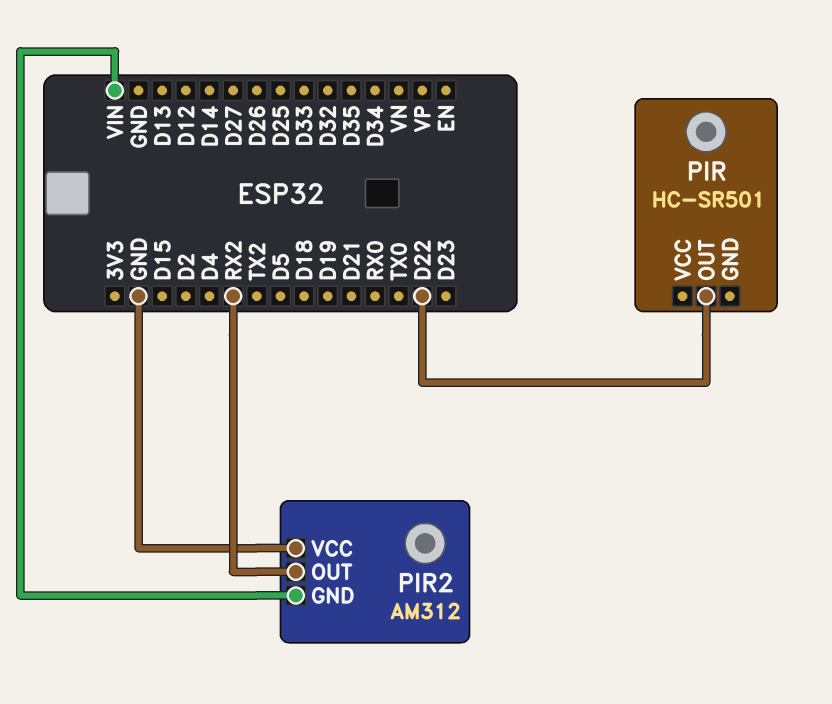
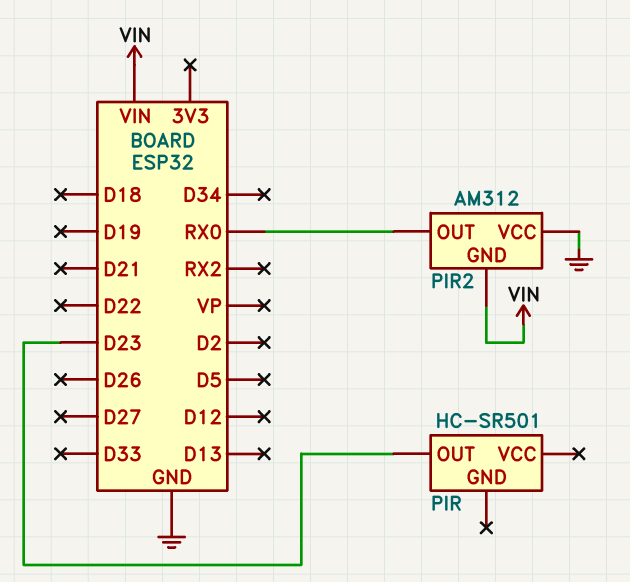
PIR pin OUT: D22 -> D23
PIR2 pin OUT: RX2 -> RX0

